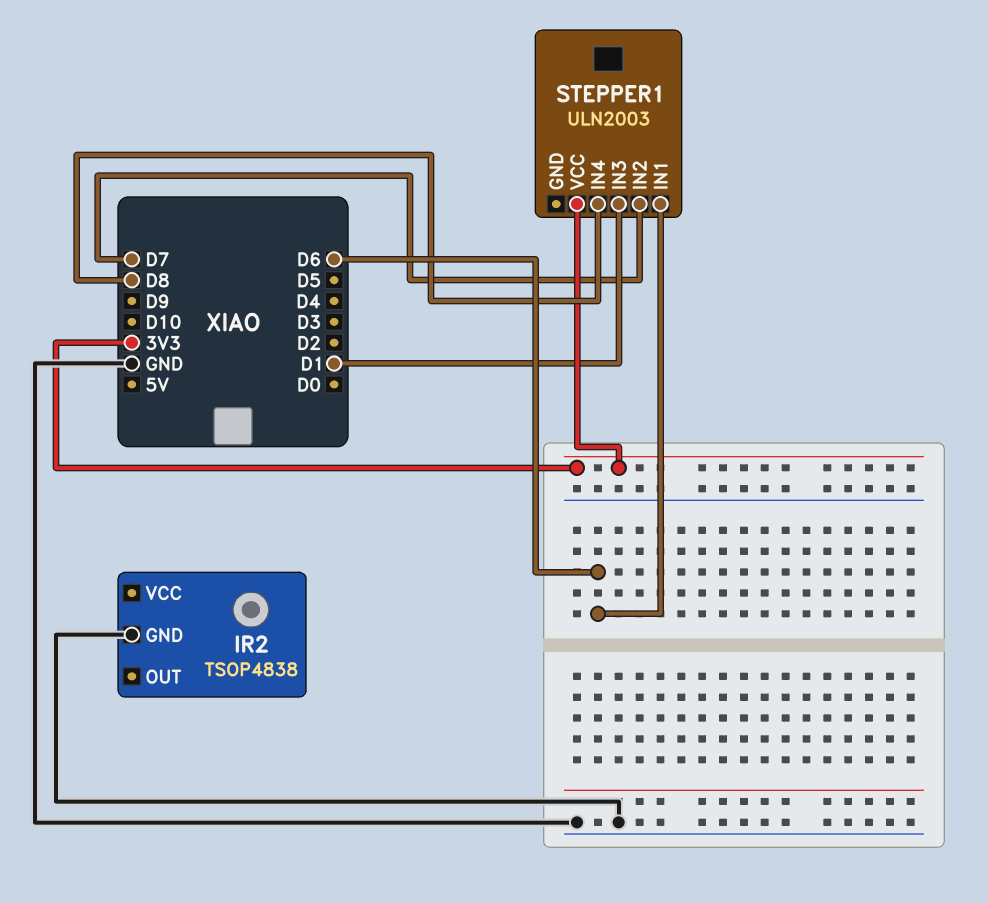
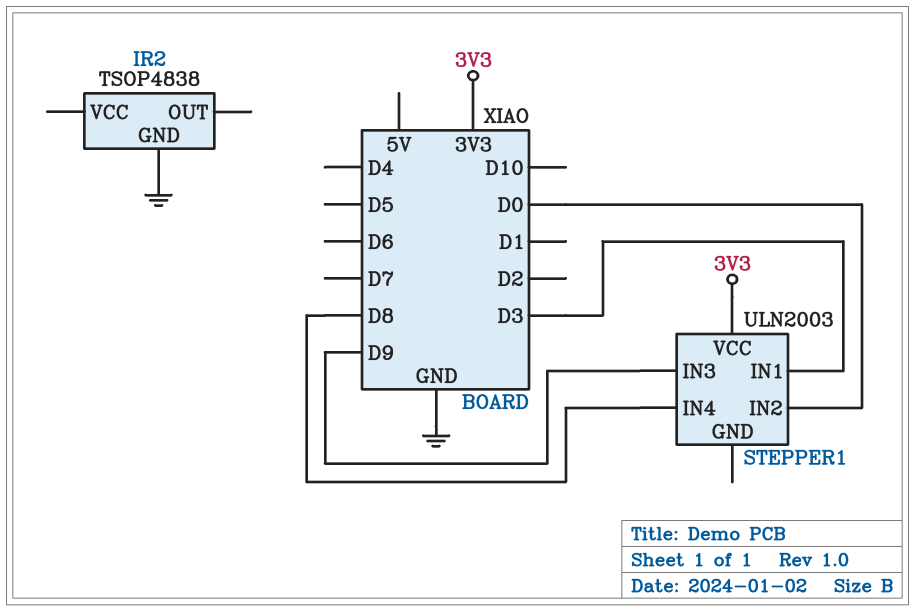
STEPPER1 pin IN1: D6 -> D3
STEPPER1 pin IN2: D7 -> D0
STEPPER1 pin IN3: D1 -> D9

